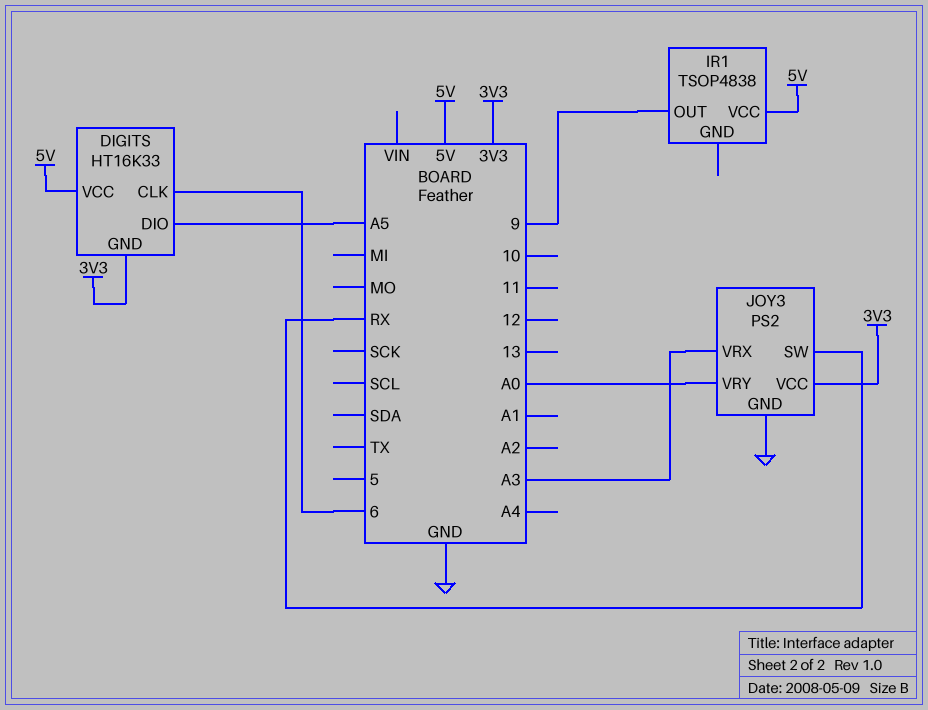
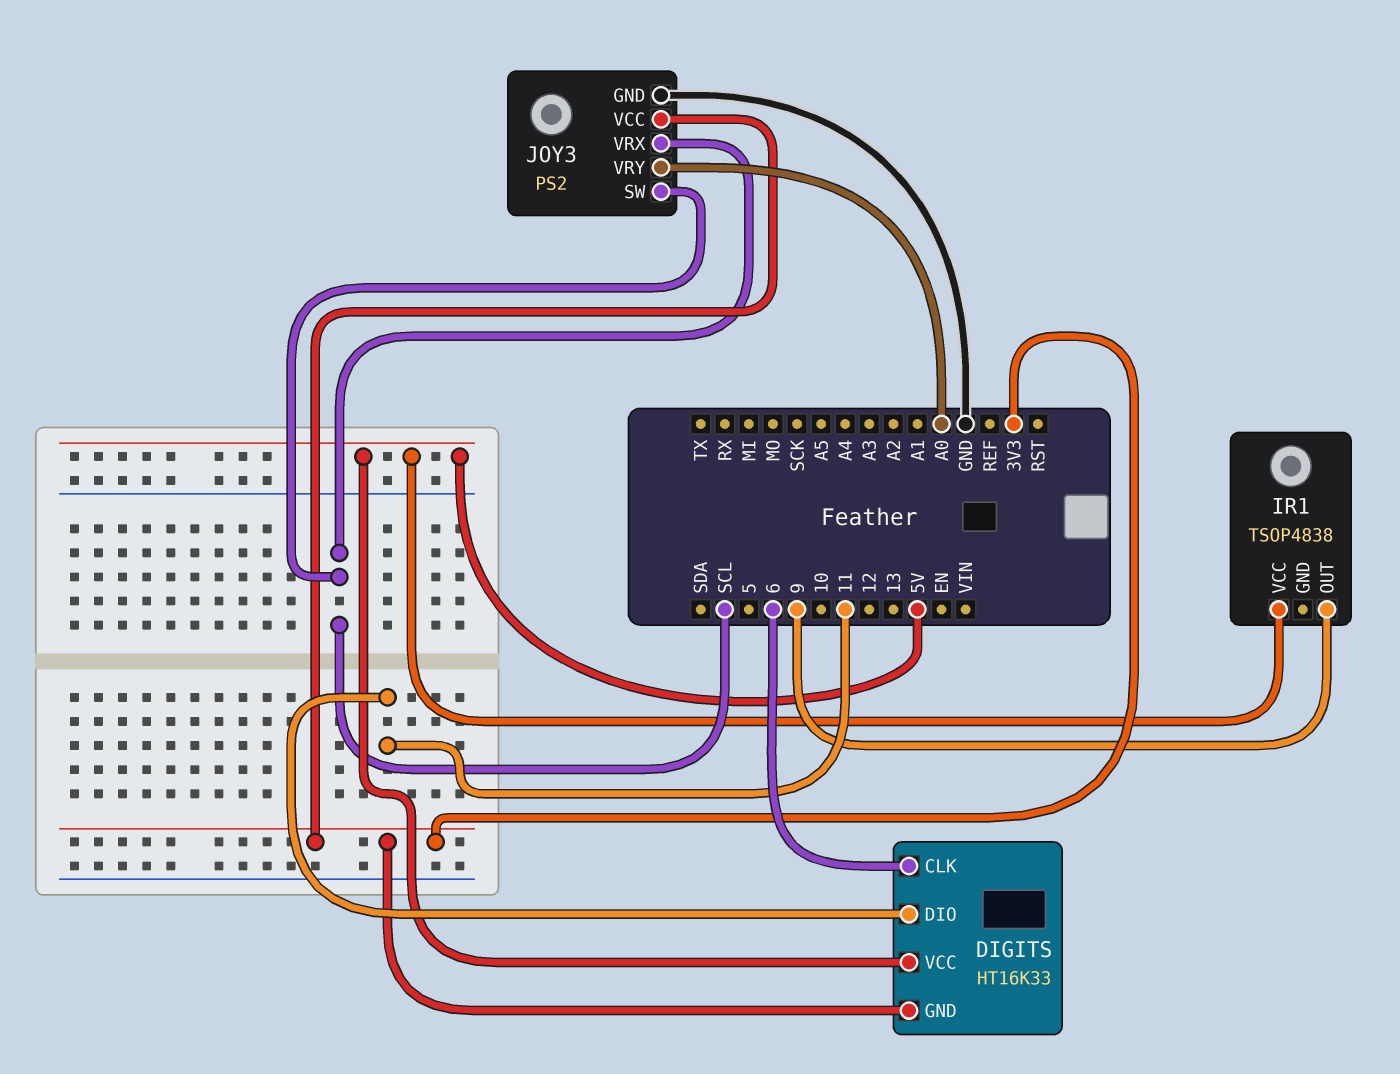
DIGITS pin DIO: A5 -> 11
JOY3 pin SW: RX -> SCL
JOY3 pin VRX: A3 -> SCL

